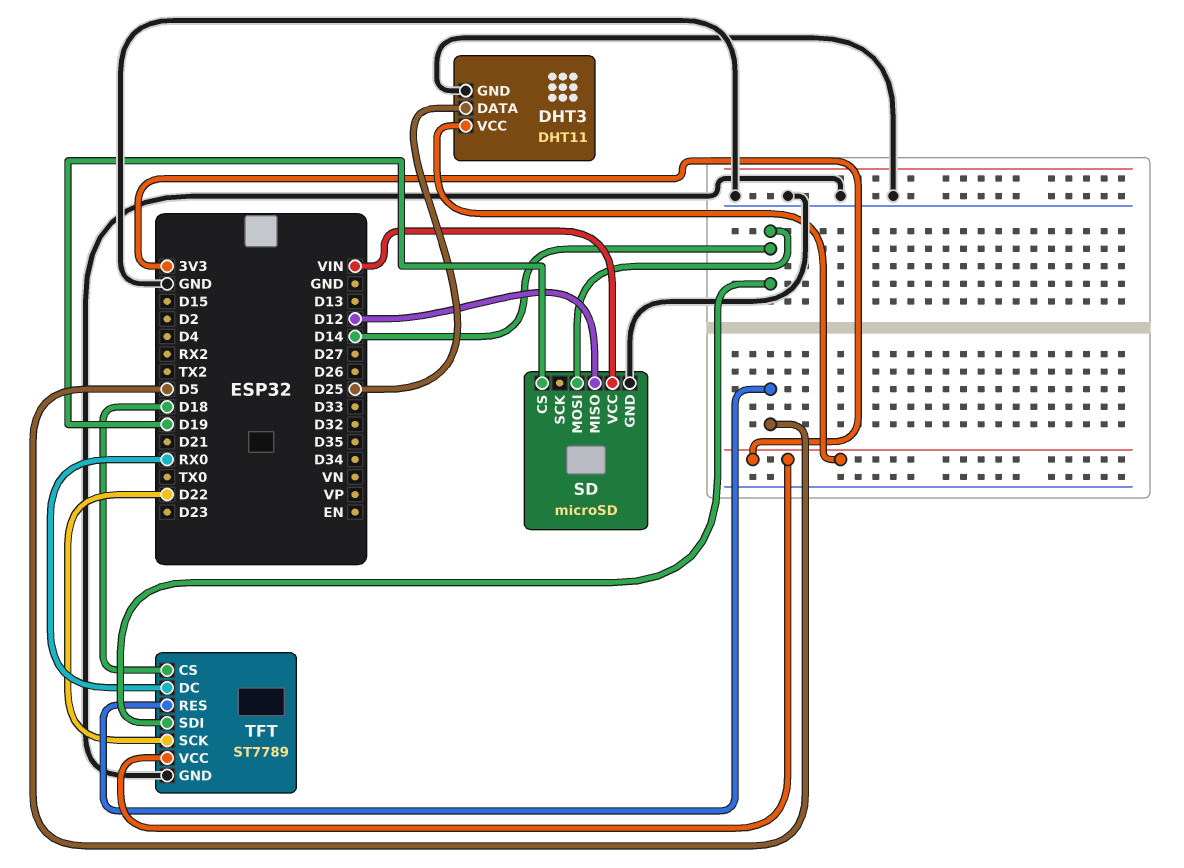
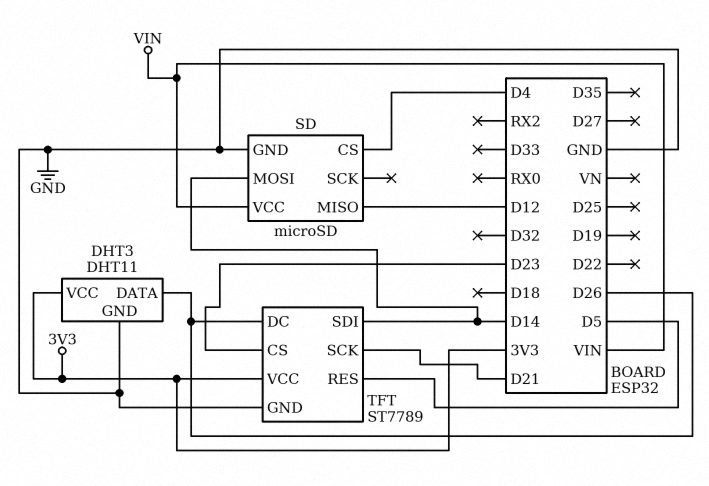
DHT3 pin DATA: D25 -> D26
SD pin CS: D19 -> D4
TFT pin CS: D18 -> D23
TFT pin DC: RX0 -> D26
TFT pin SCK: D22 -> D21

